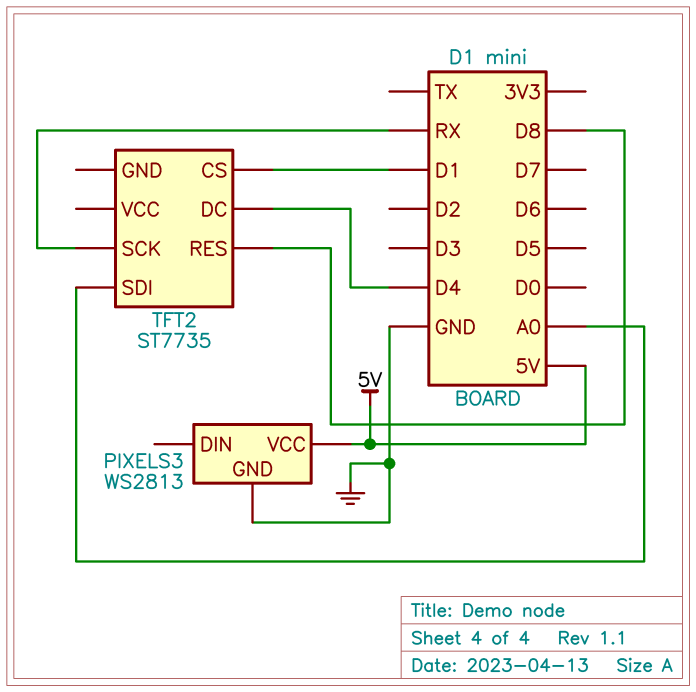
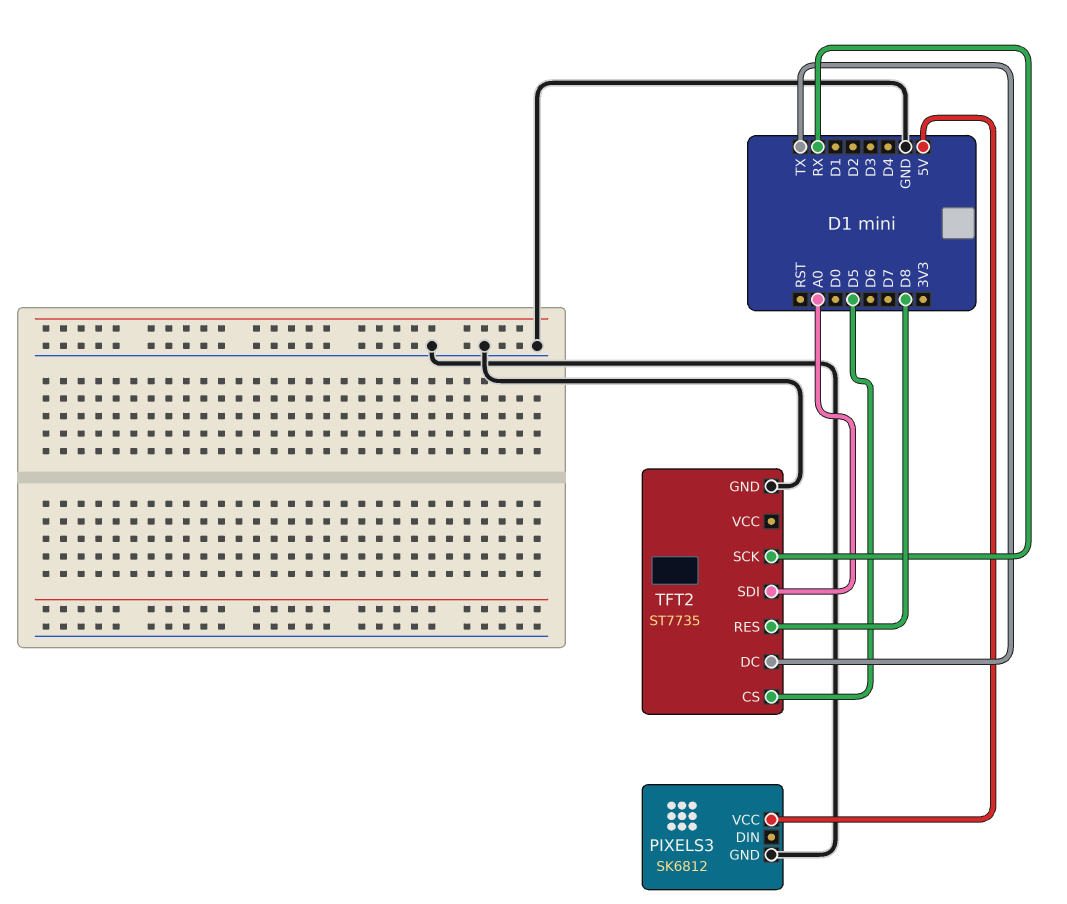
PIXELS3: WS2813 -> SK6812
TFT2 pin CS: D1 -> D5
TFT2 pin DC: D4 -> TX
TFT2 pin GND: none -> GND

